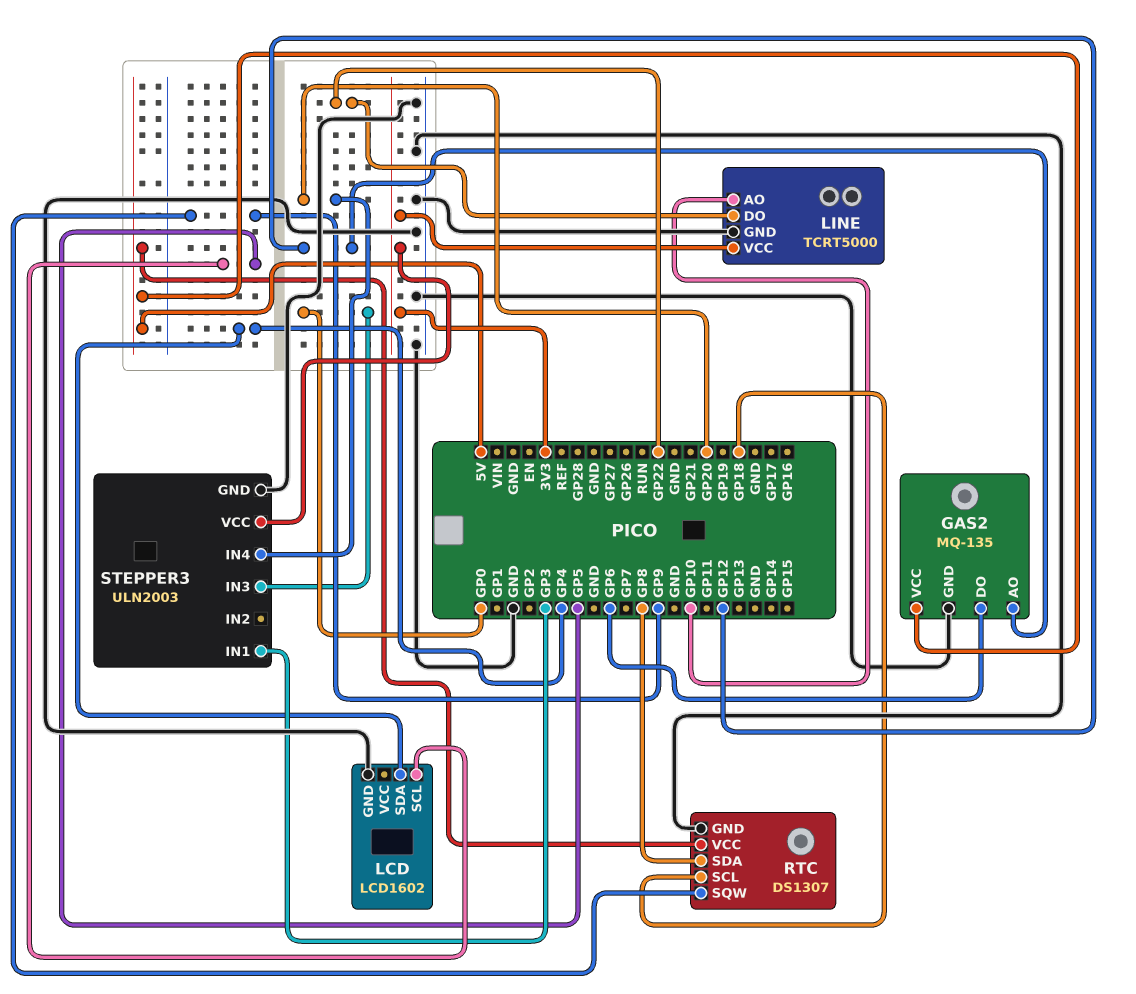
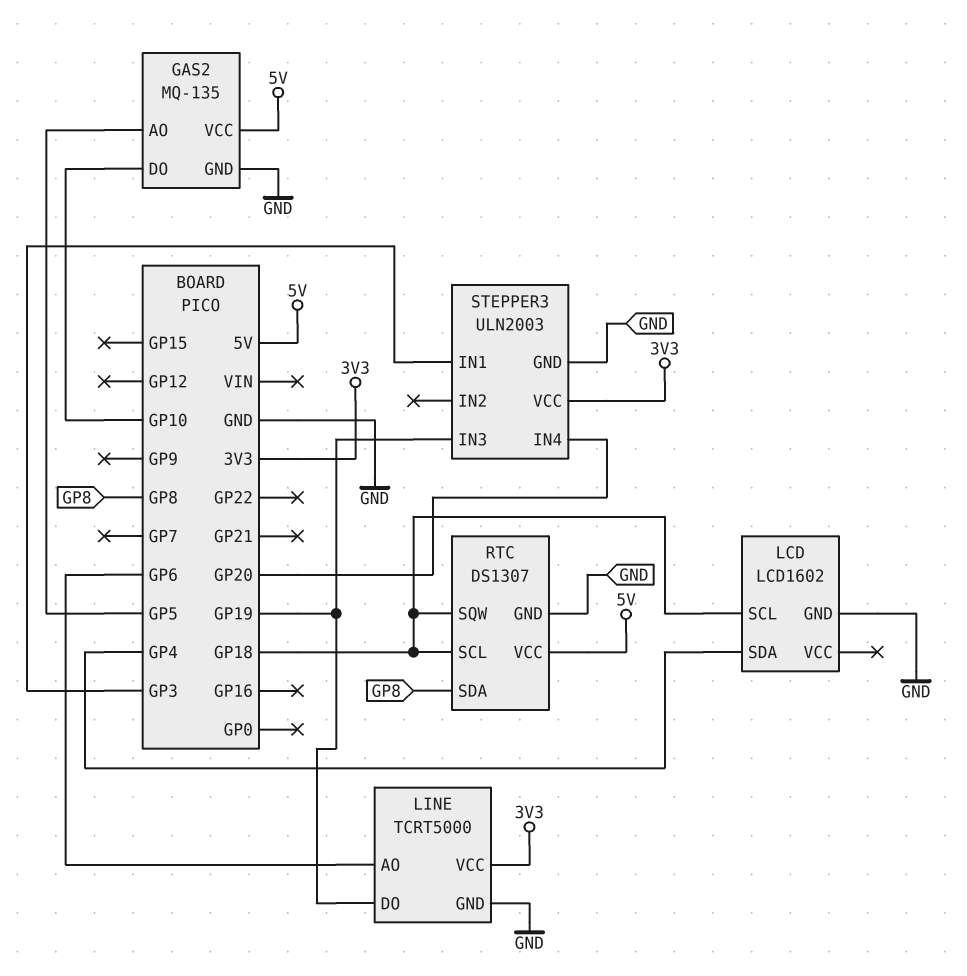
GAS2 pin AO: GP12 -> GP5
GAS2 pin DO: GP6 -> GP10
LCD pin SCL: GP5 -> GP18
LINE pin AO: GP10 -> GP6
LINE pin DO: GP22 -> GP19
RTC pin SQW: GP9 -> GP18
STEPPER3 pin IN3: GP0 -> GP19

